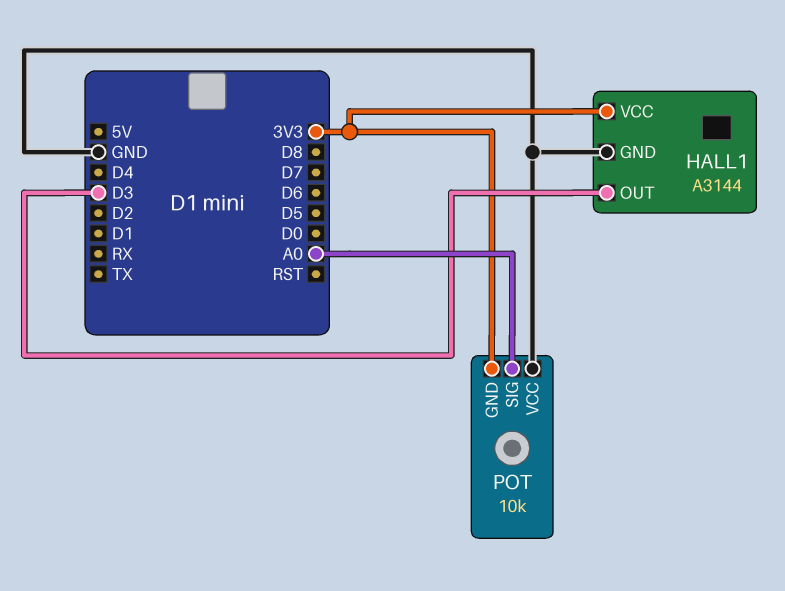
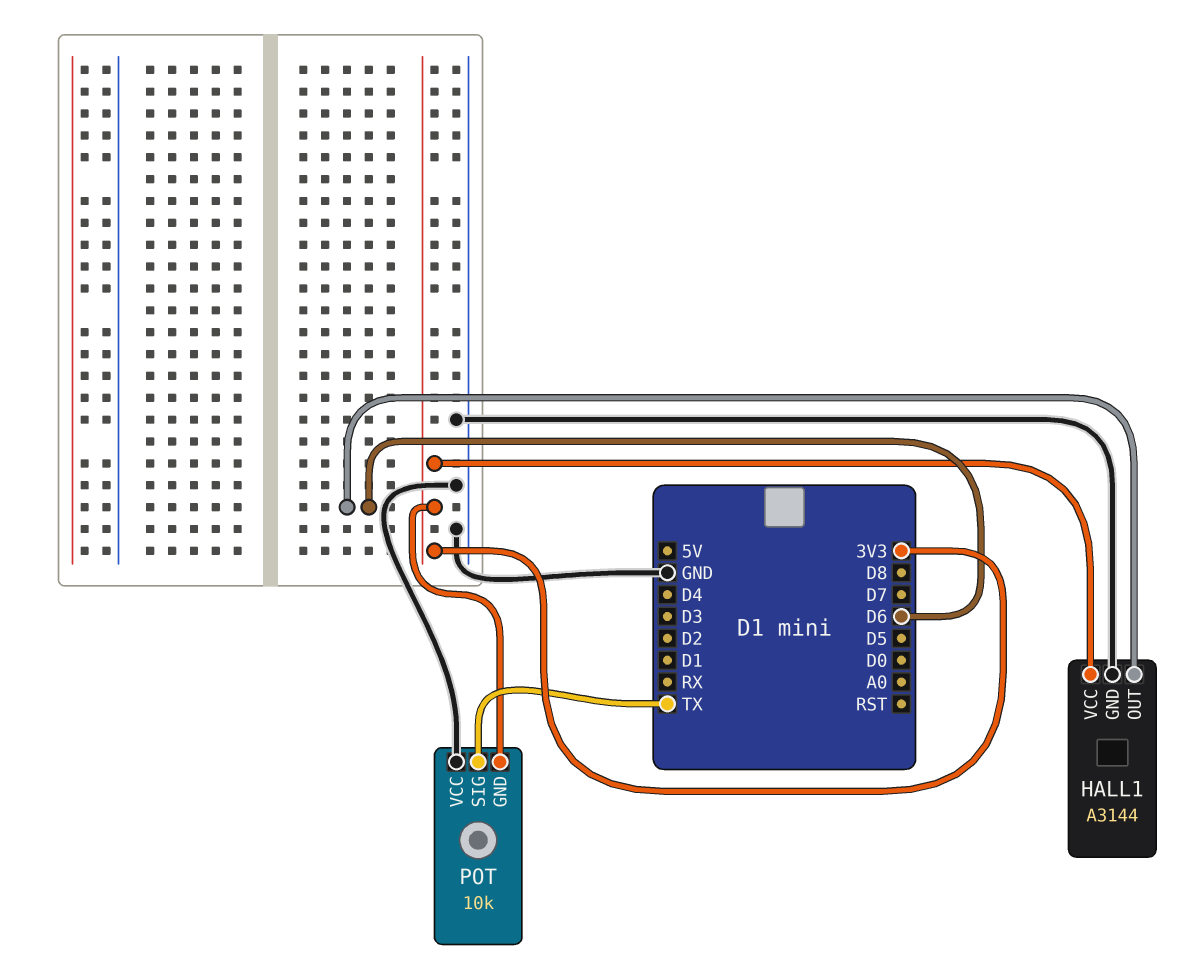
HALL1 pin OUT: D3 -> D6
POT pin SIG: A0 -> TX

